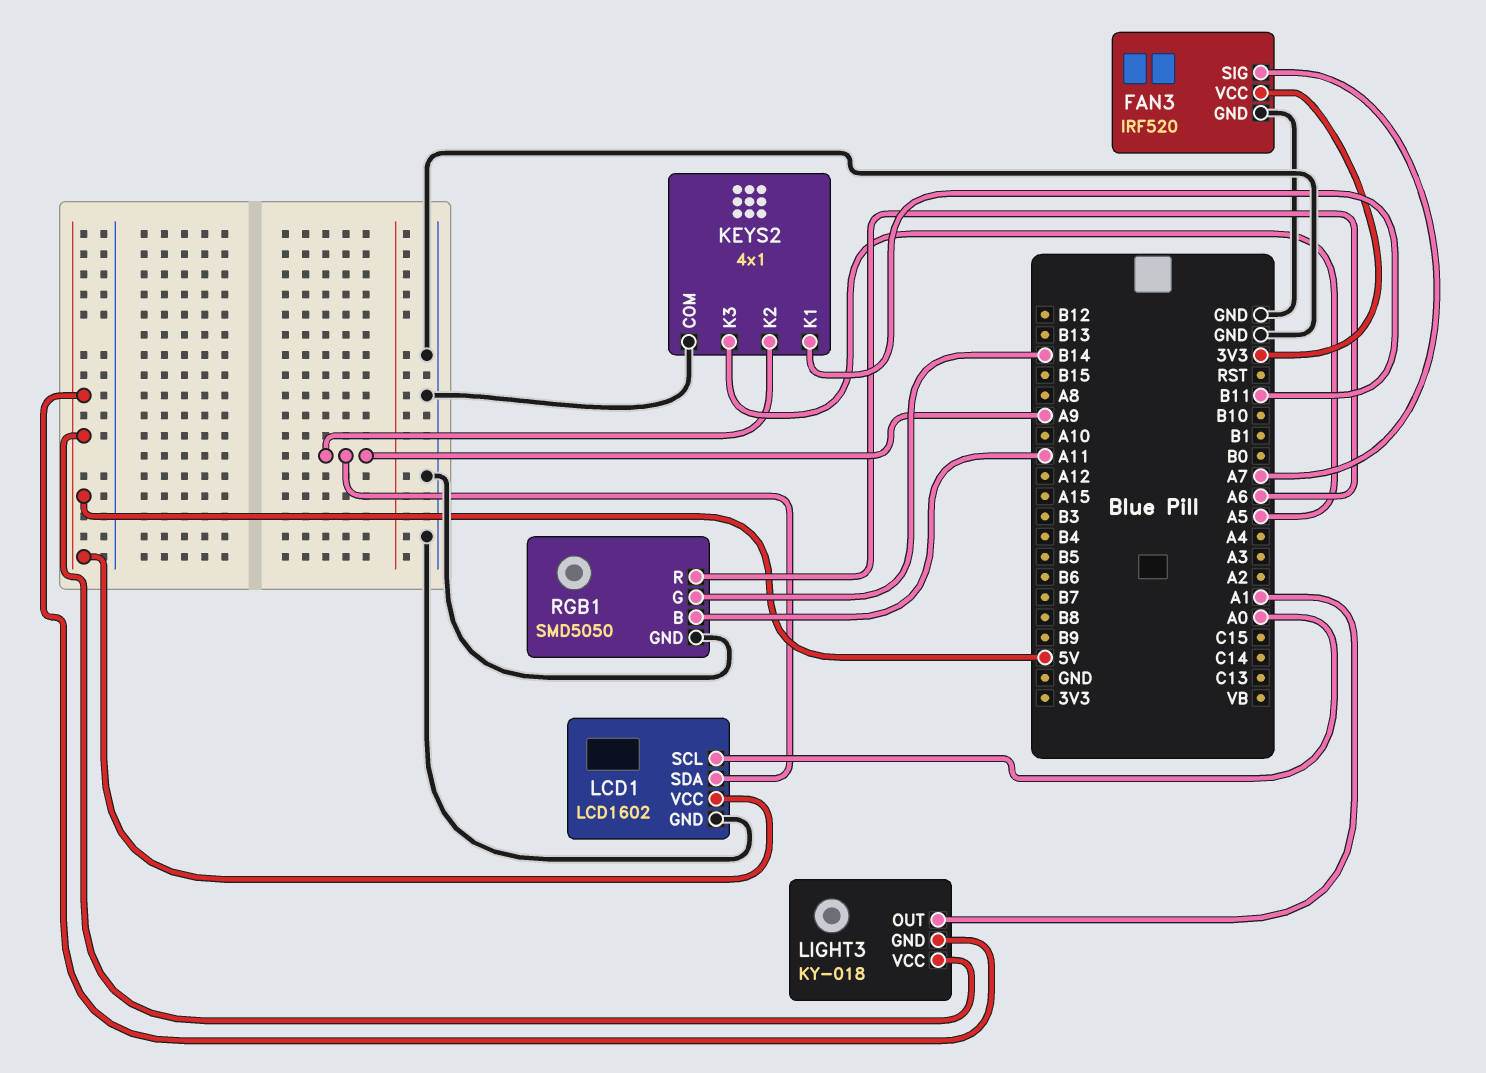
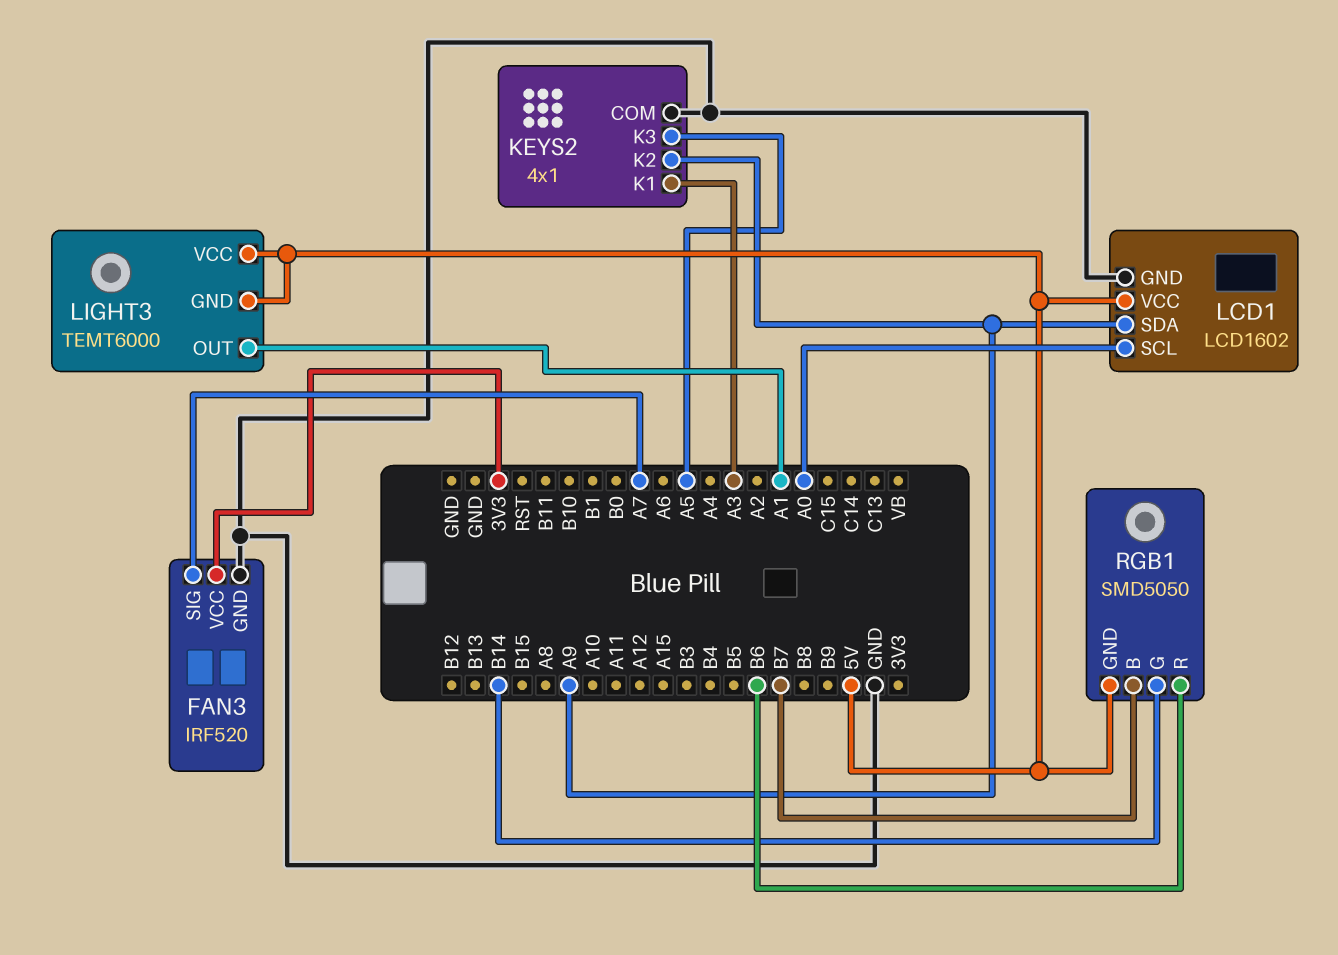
KEYS2 pin K1: B11 -> A3
LIGHT3: KY-018 -> TEMT6000
RGB1 pin B: A11 -> B7
RGB1 pin GND: GND -> 5V
RGB1 pin R: A6 -> B6

